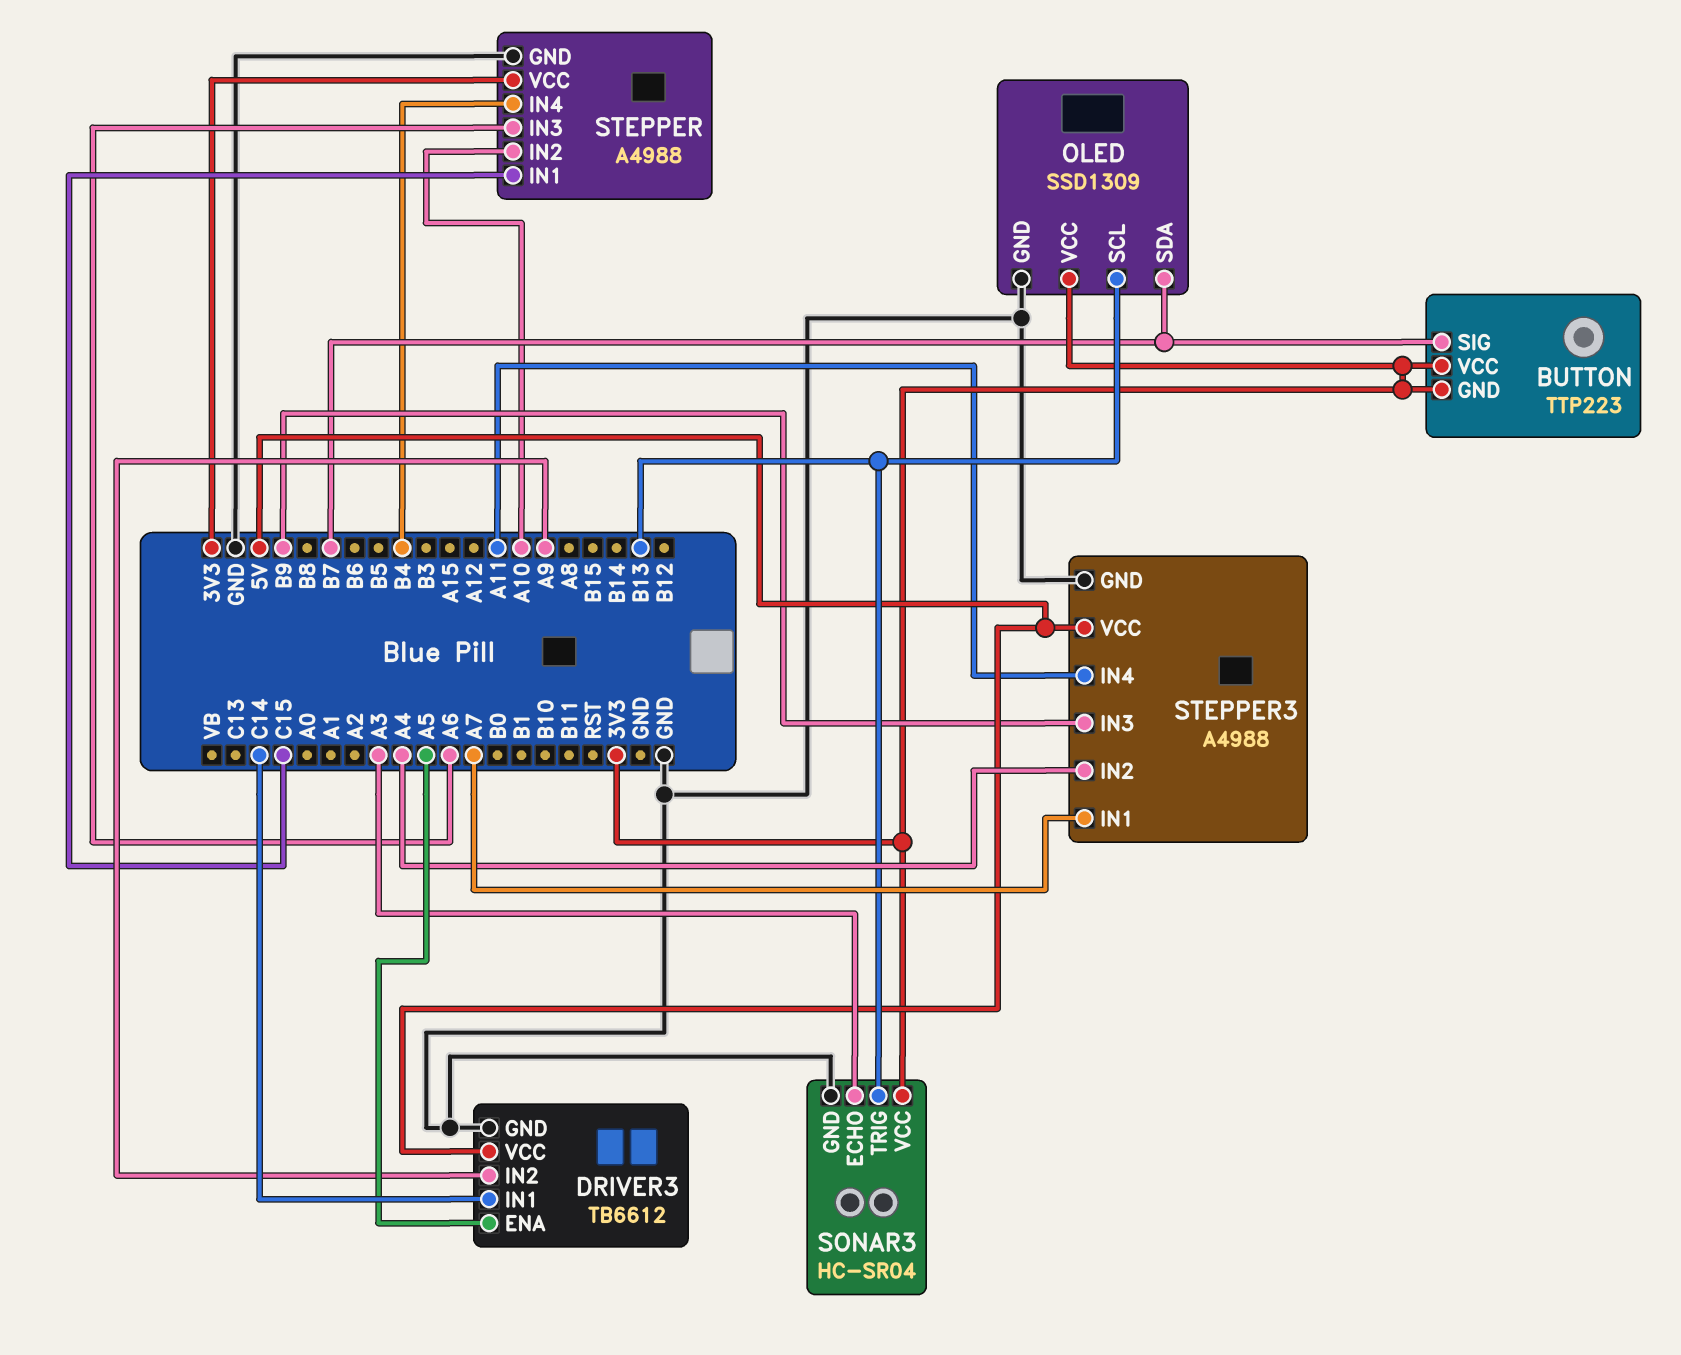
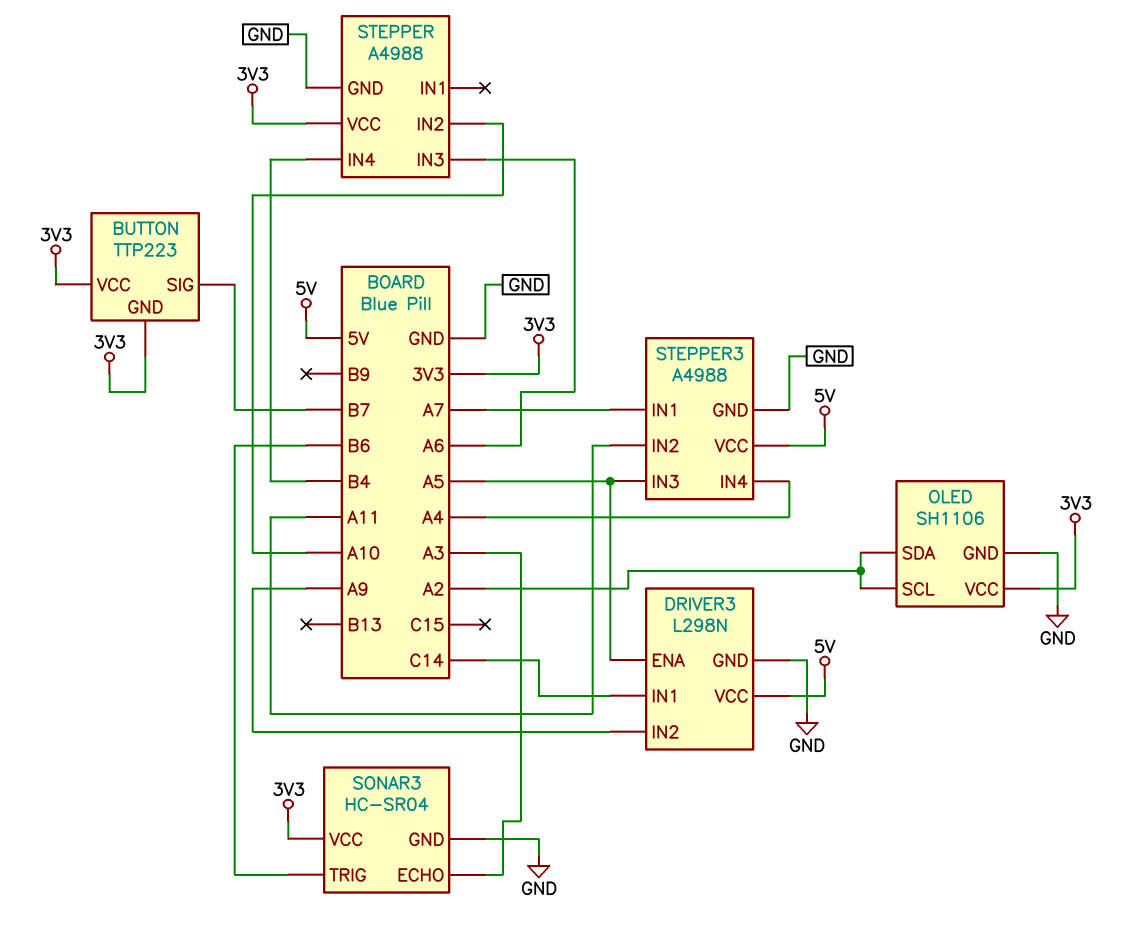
DRIVER3: TB6612 -> L298N
OLED: SSD1309 -> SH1106
OLED pin SCL: B13 -> A2
OLED pin SDA: B7 -> A2
SONAR3 pin TRIG: B13 -> B6
STEPPER pin IN1: C15 -> none
STEPPER3 pin IN2: A4 -> A11
STEPPER3 pin IN3: B9 -> A5
STEPPER3 pin IN4: A11 -> A4

